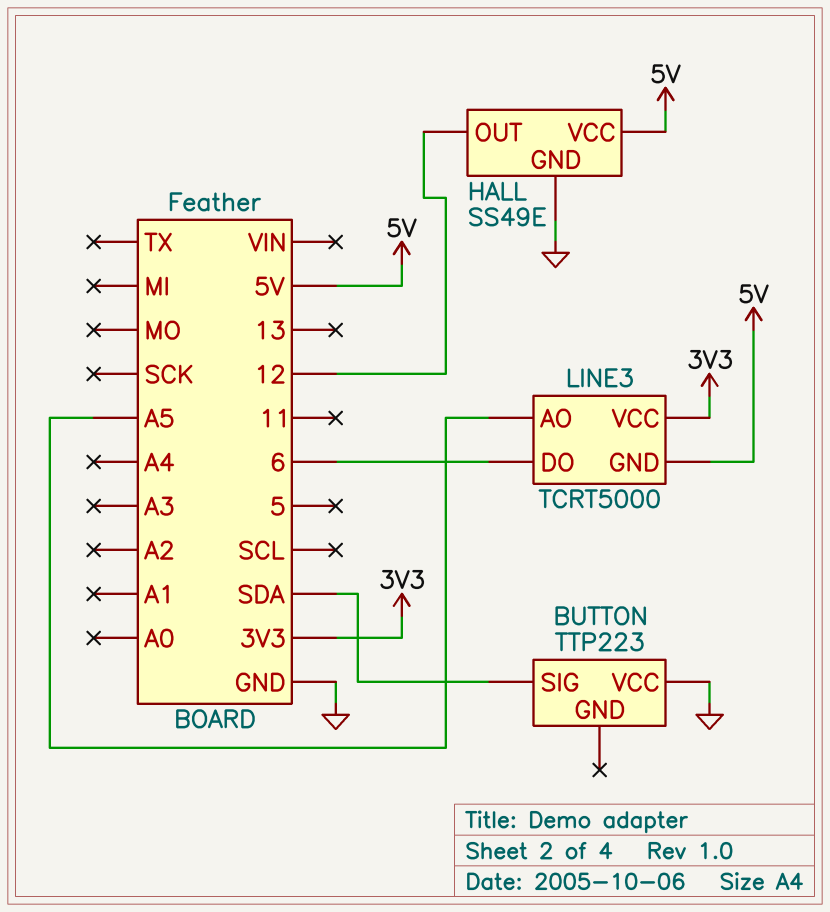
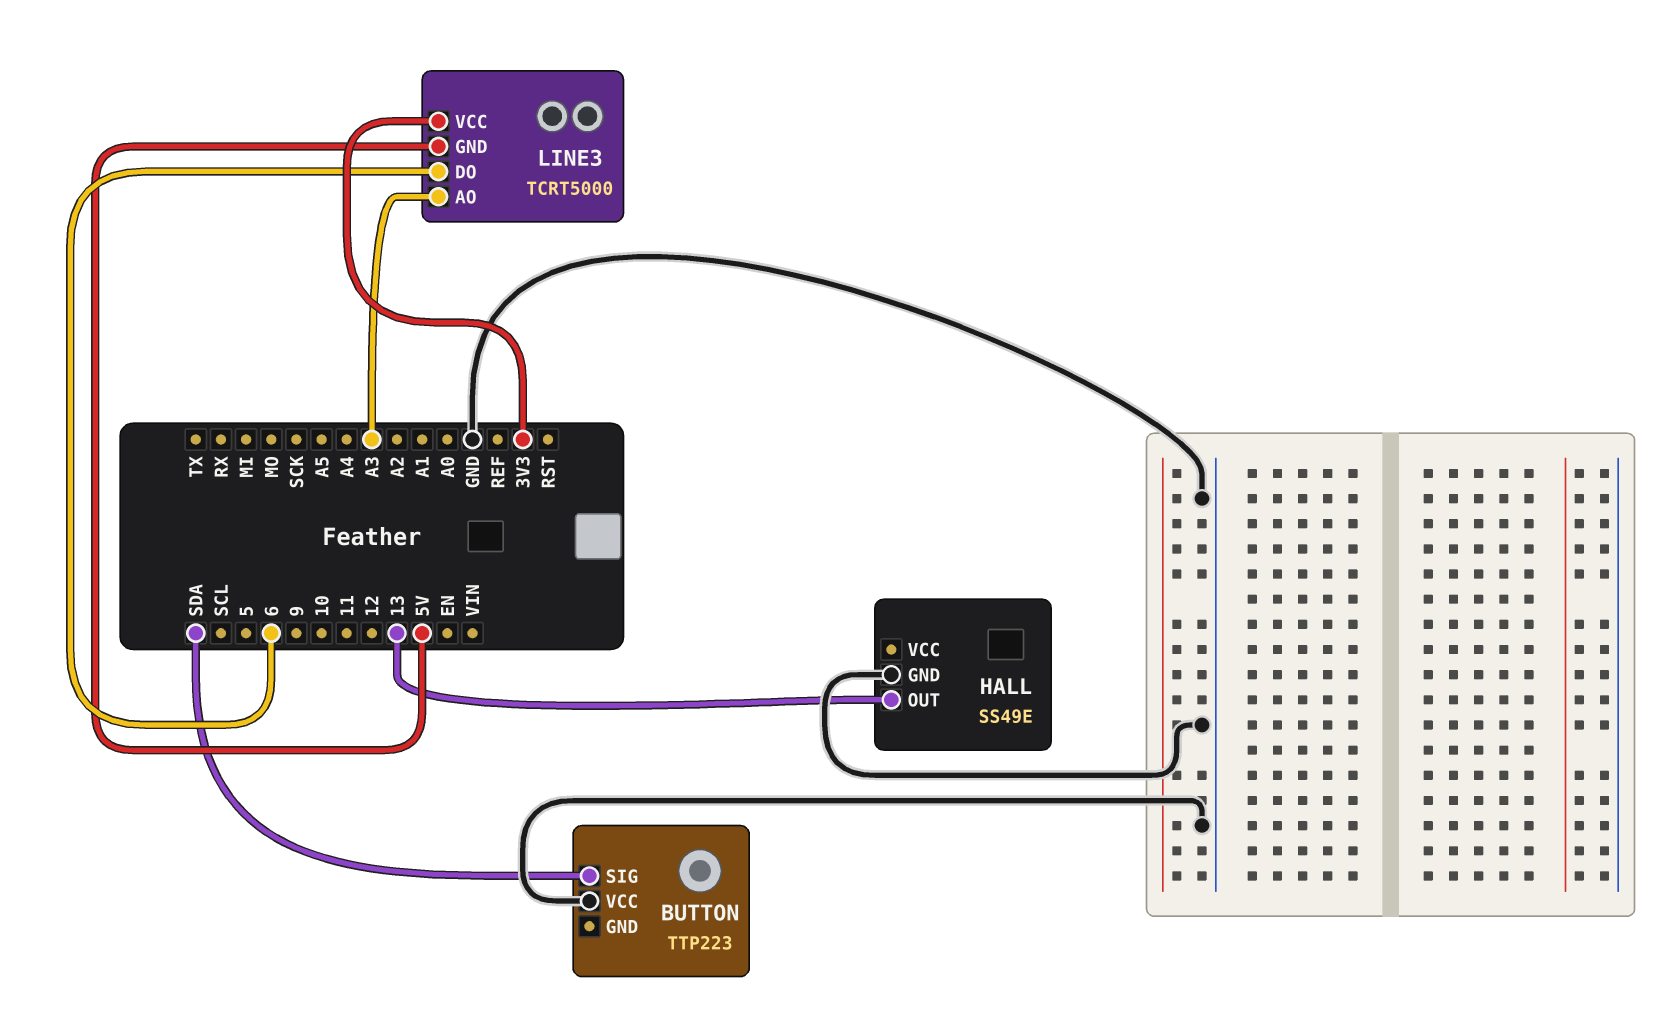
HALL pin OUT: 12 -> 13
HALL pin VCC: 5V -> none
LINE3 pin AO: A5 -> A3

